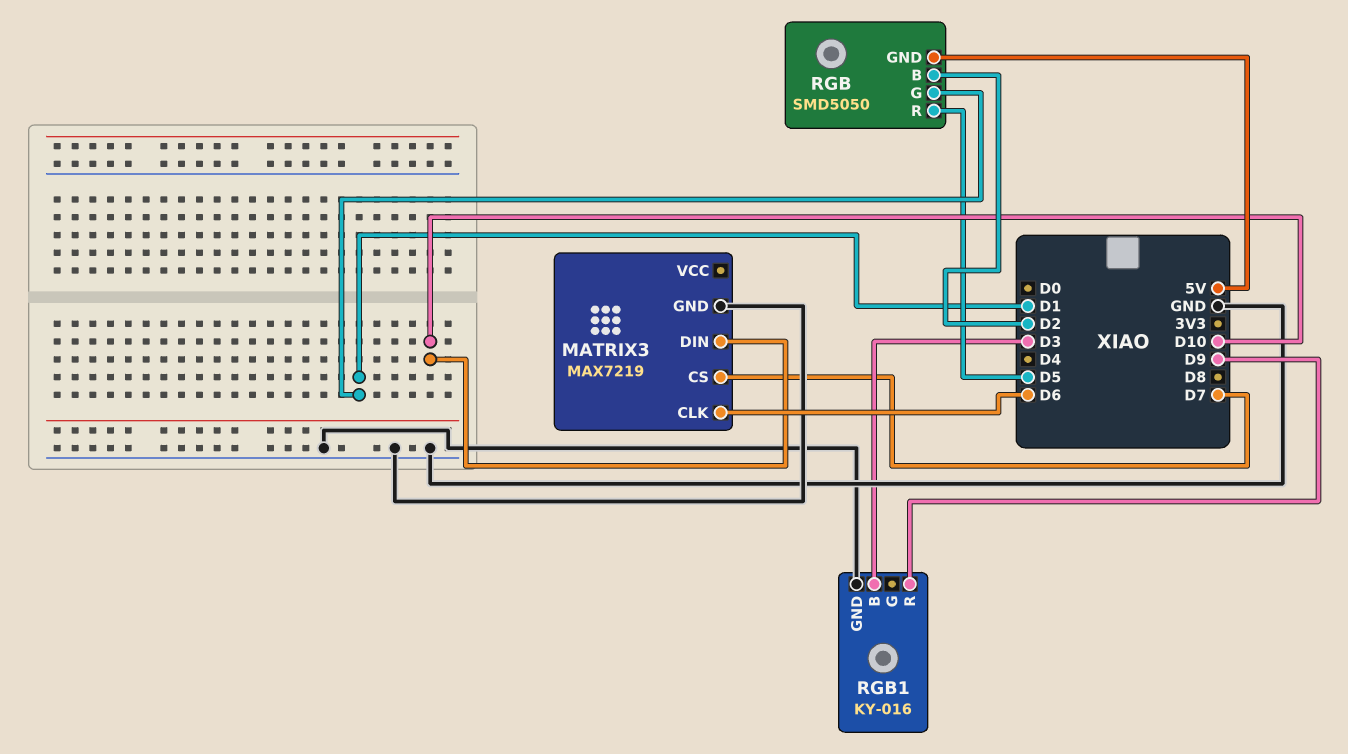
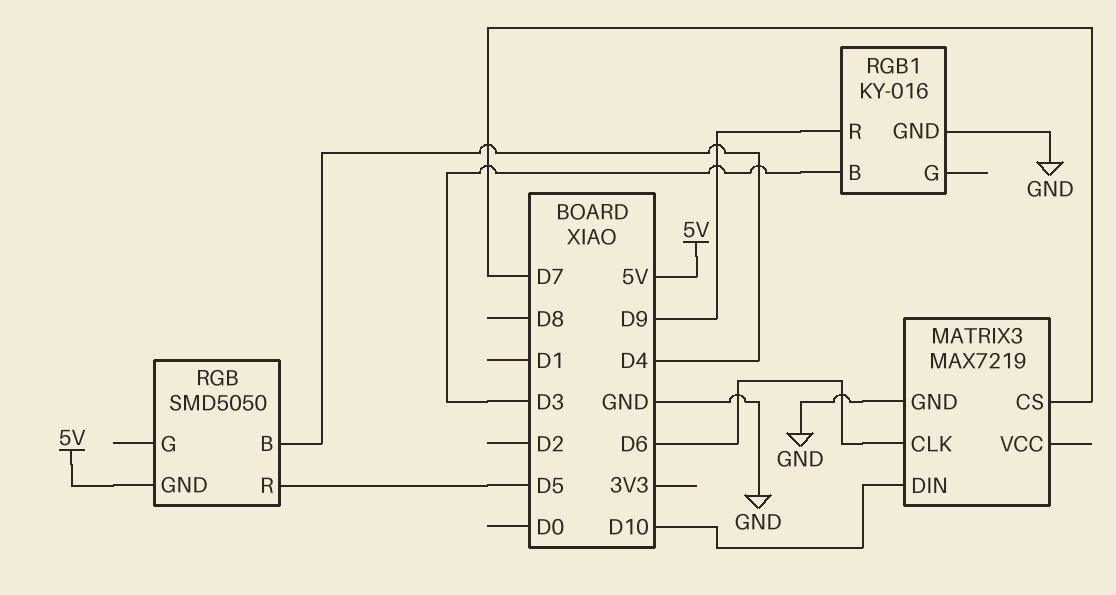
RGB pin B: D2 -> D4
RGB pin G: D1 -> none

